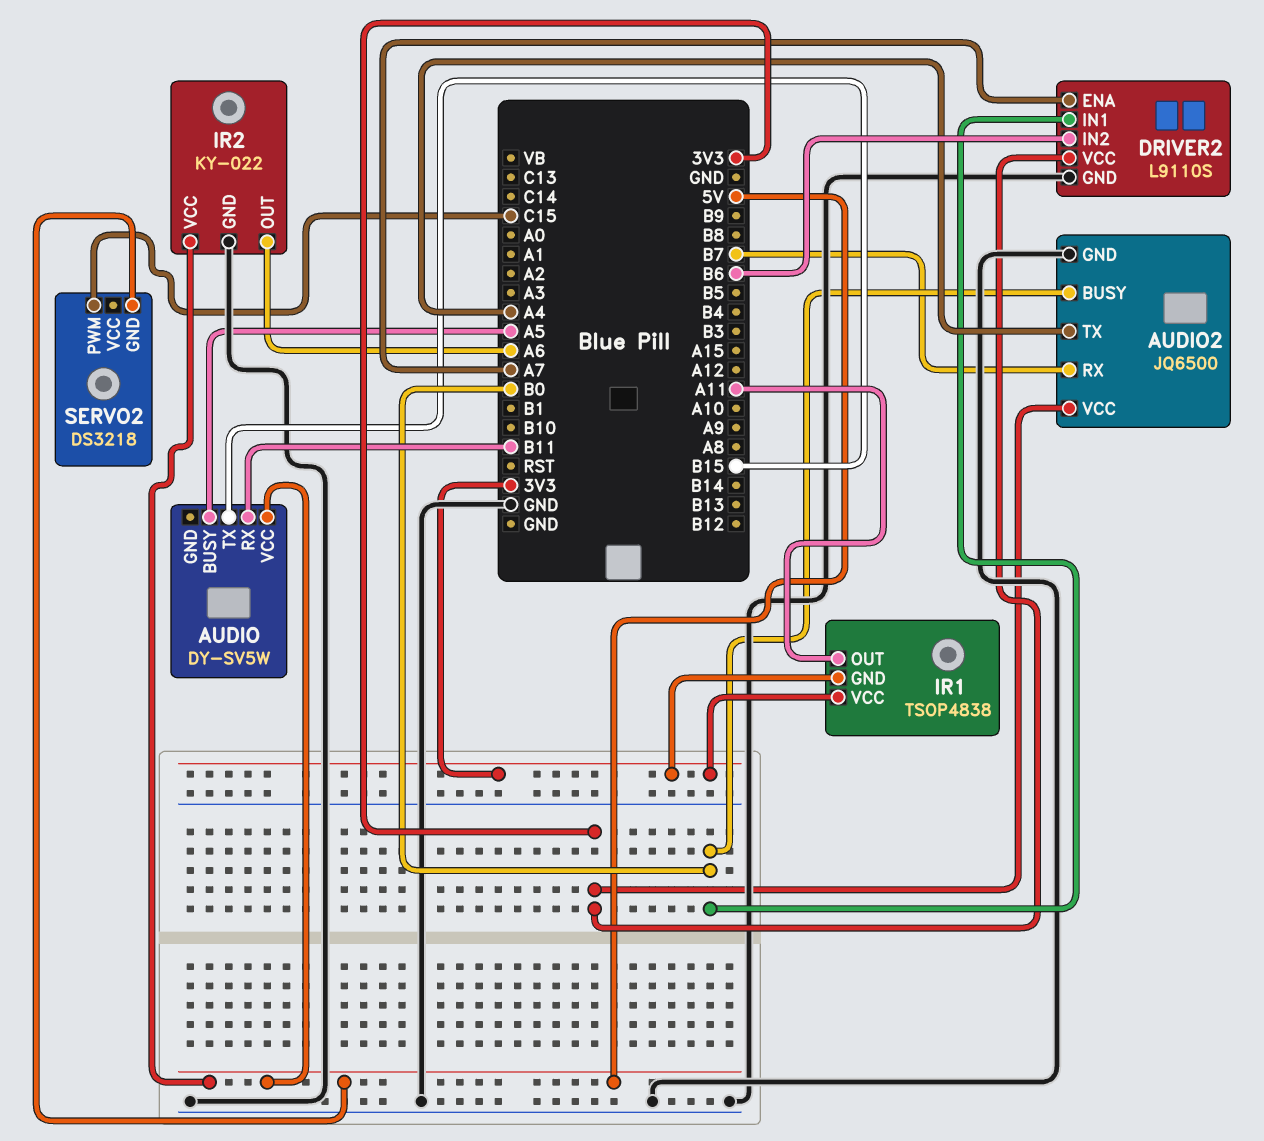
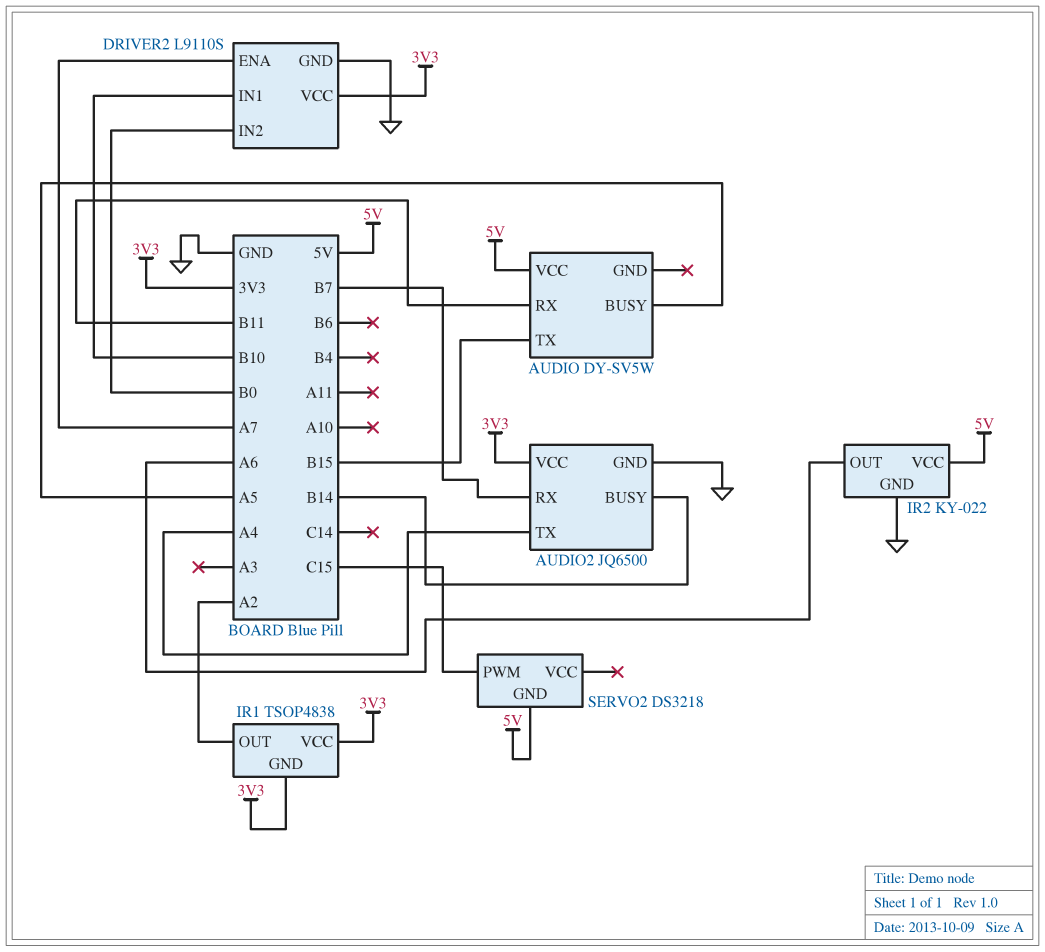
AUDIO2 pin BUSY: B0 -> B14
DRIVER2 pin IN1: B0 -> B10
DRIVER2 pin IN2: B6 -> B0
IR1 pin OUT: A11 -> A2

